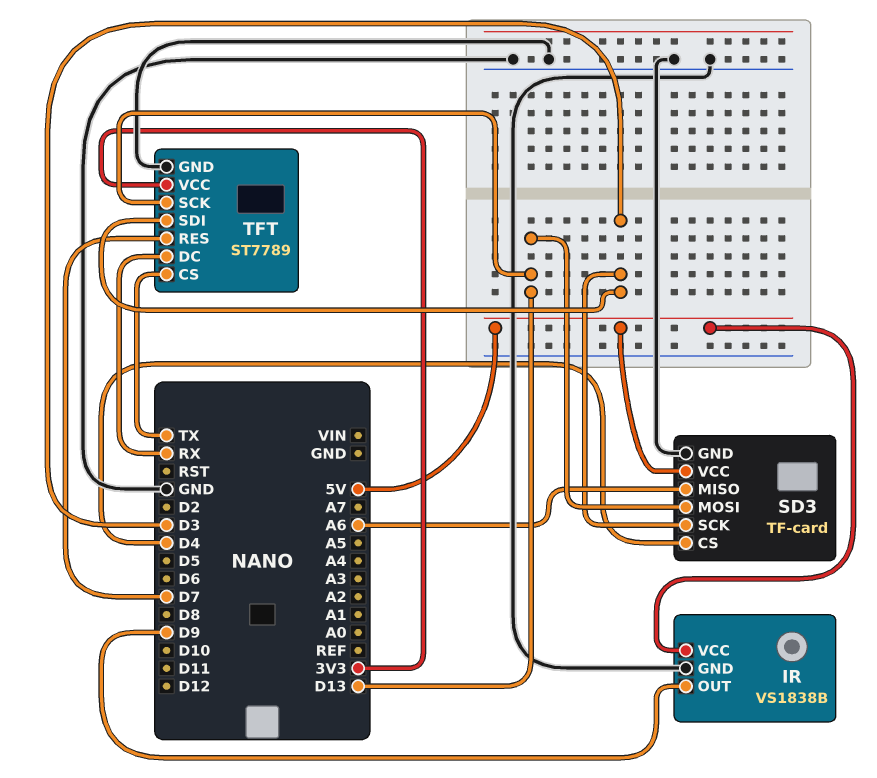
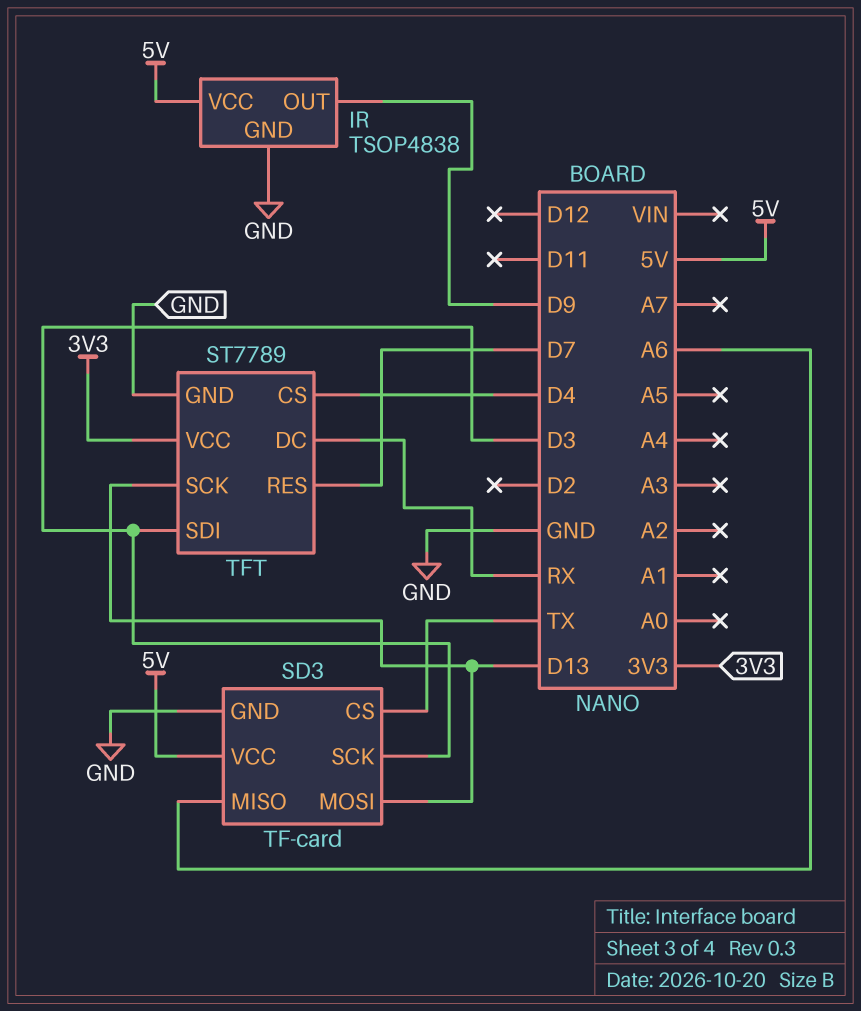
IR: VS1838B -> TSOP4838
SD3 pin CS: D4 -> TX
TFT pin CS: TX -> D4

